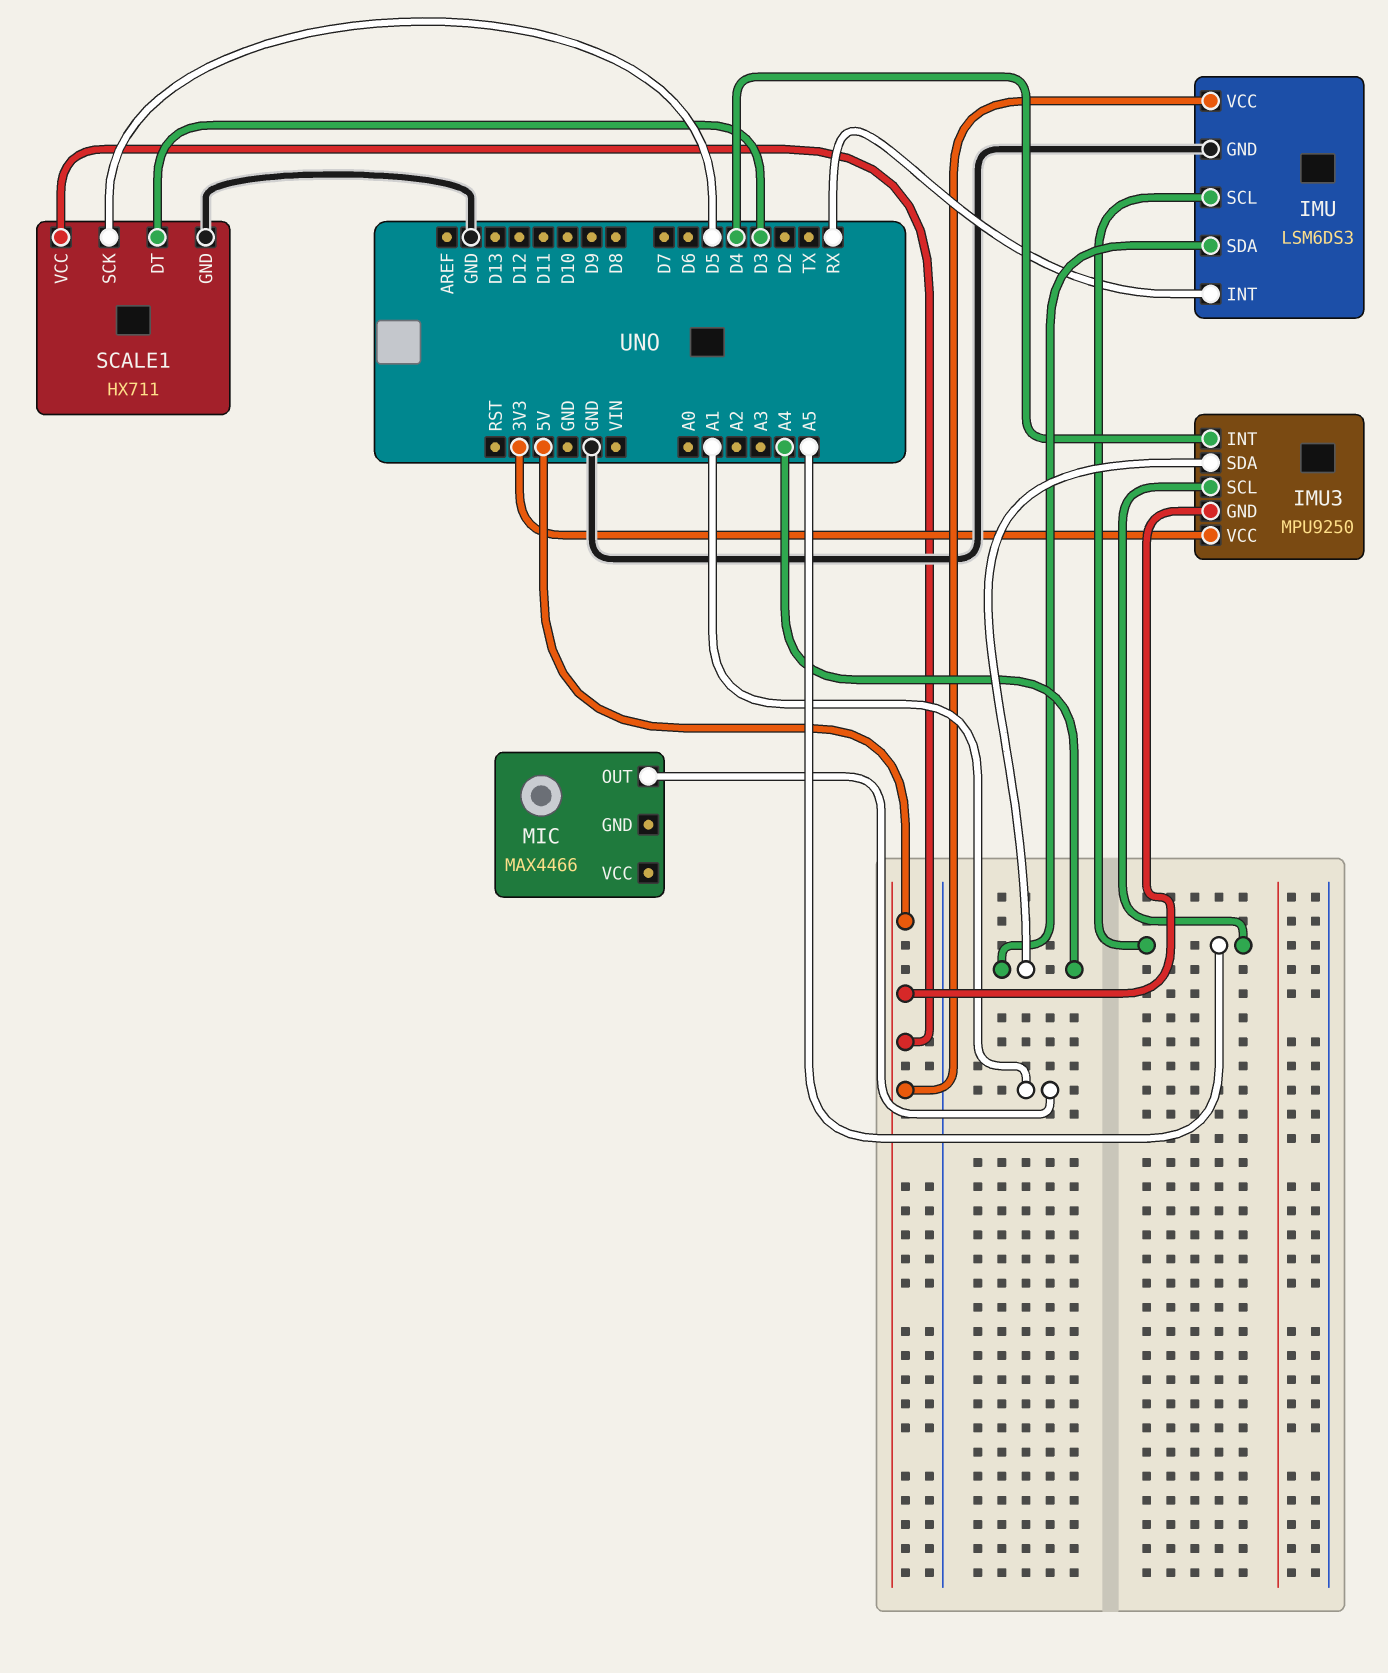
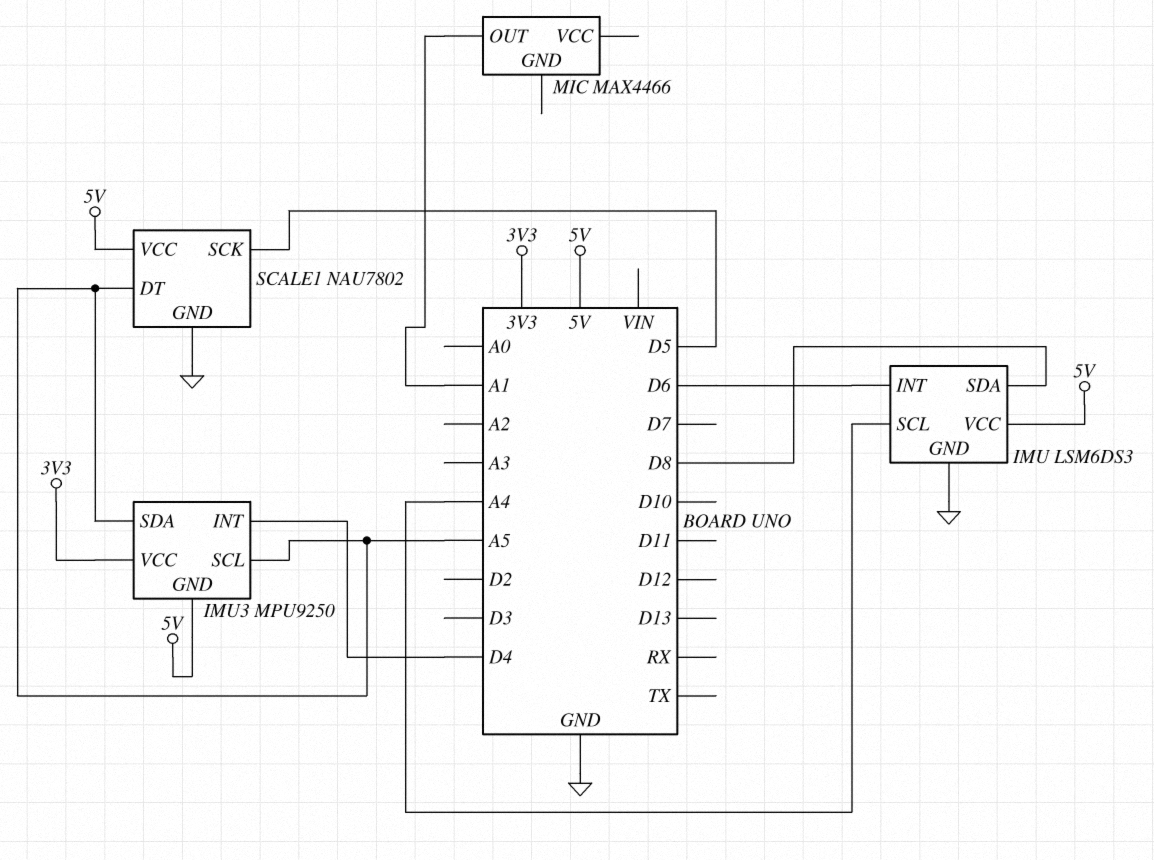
IMU pin INT: RX -> D6
IMU pin SCL: A5 -> A4
IMU pin SDA: A4 -> D8
IMU3 pin SDA: A4 -> A5
SCALE1: HX711 -> NAU7802
SCALE1 pin DT: D3 -> A5

